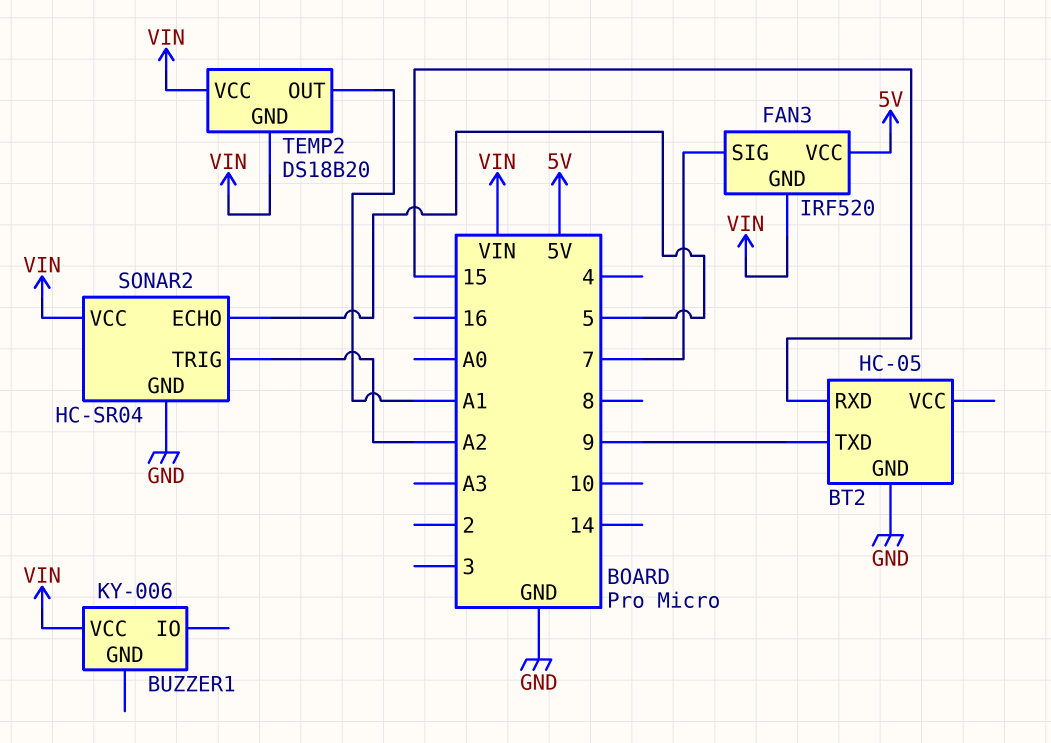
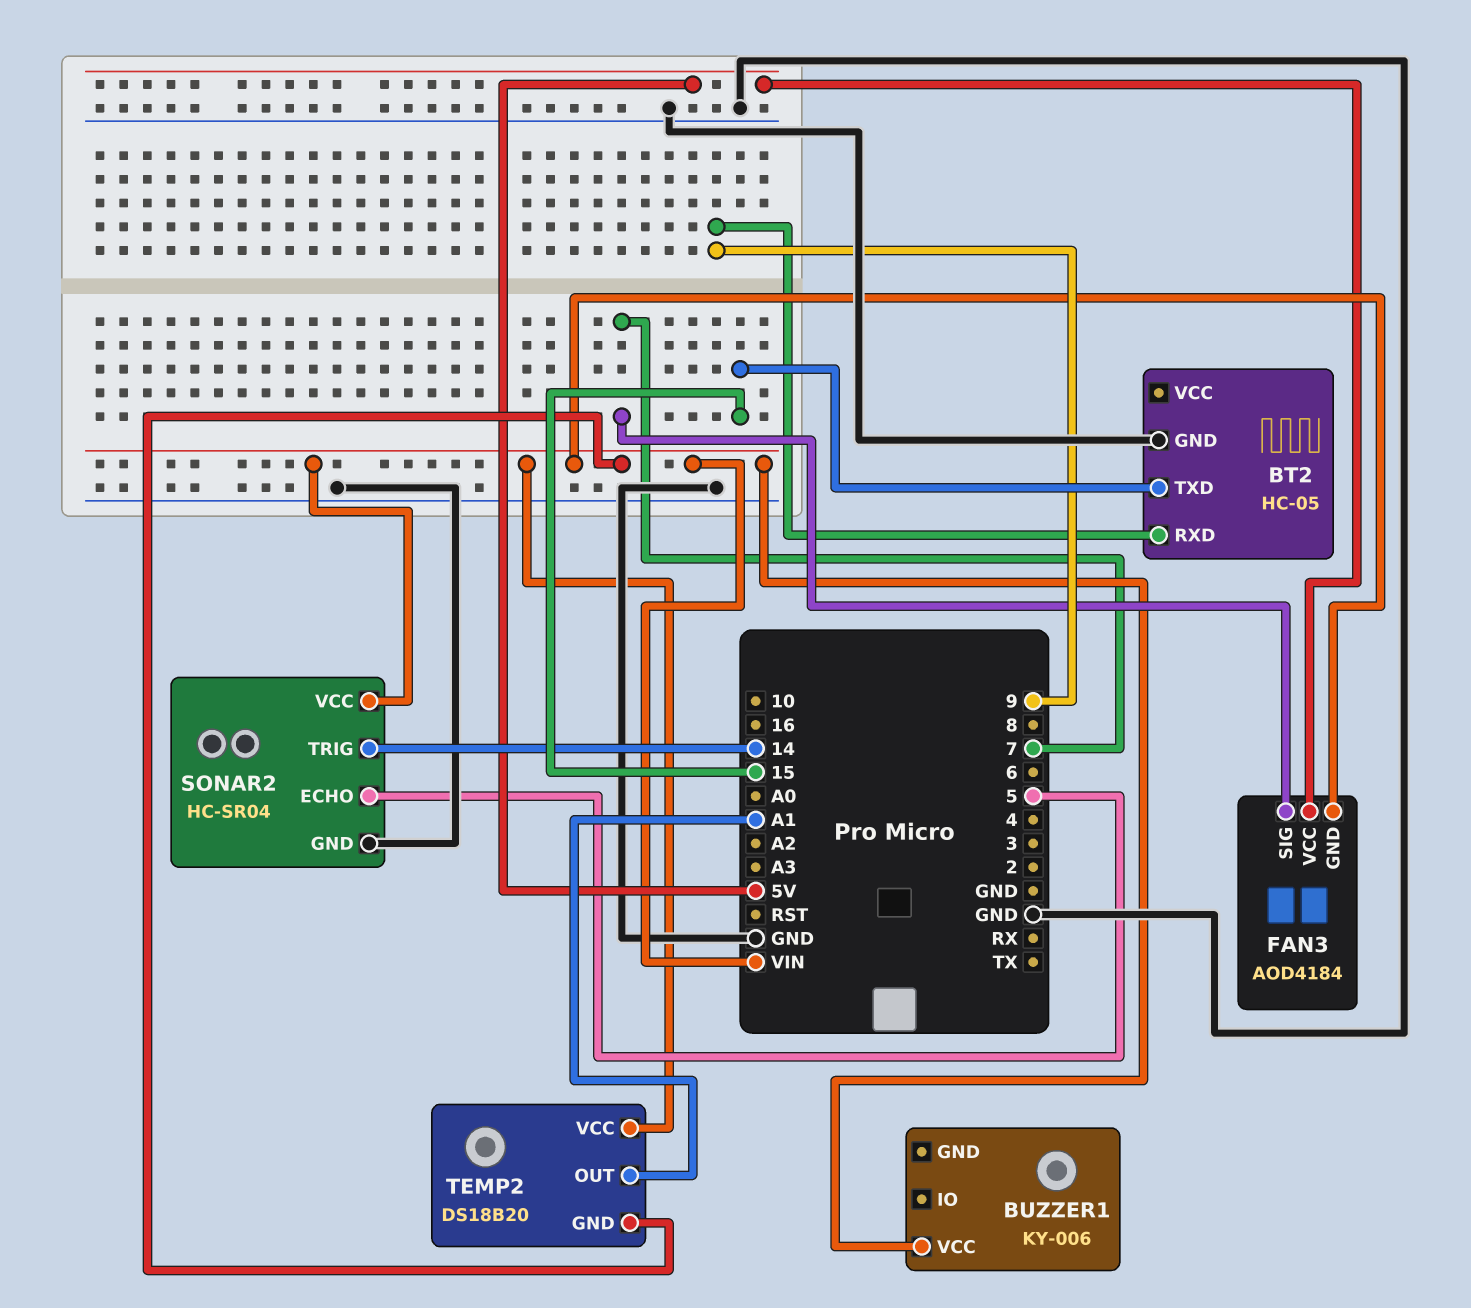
BT2 pin RXD: 15 -> 9
BT2 pin TXD: 9 -> 15
FAN3: IRF520 -> AOD4184
SONAR2 pin TRIG: A2 -> 14

